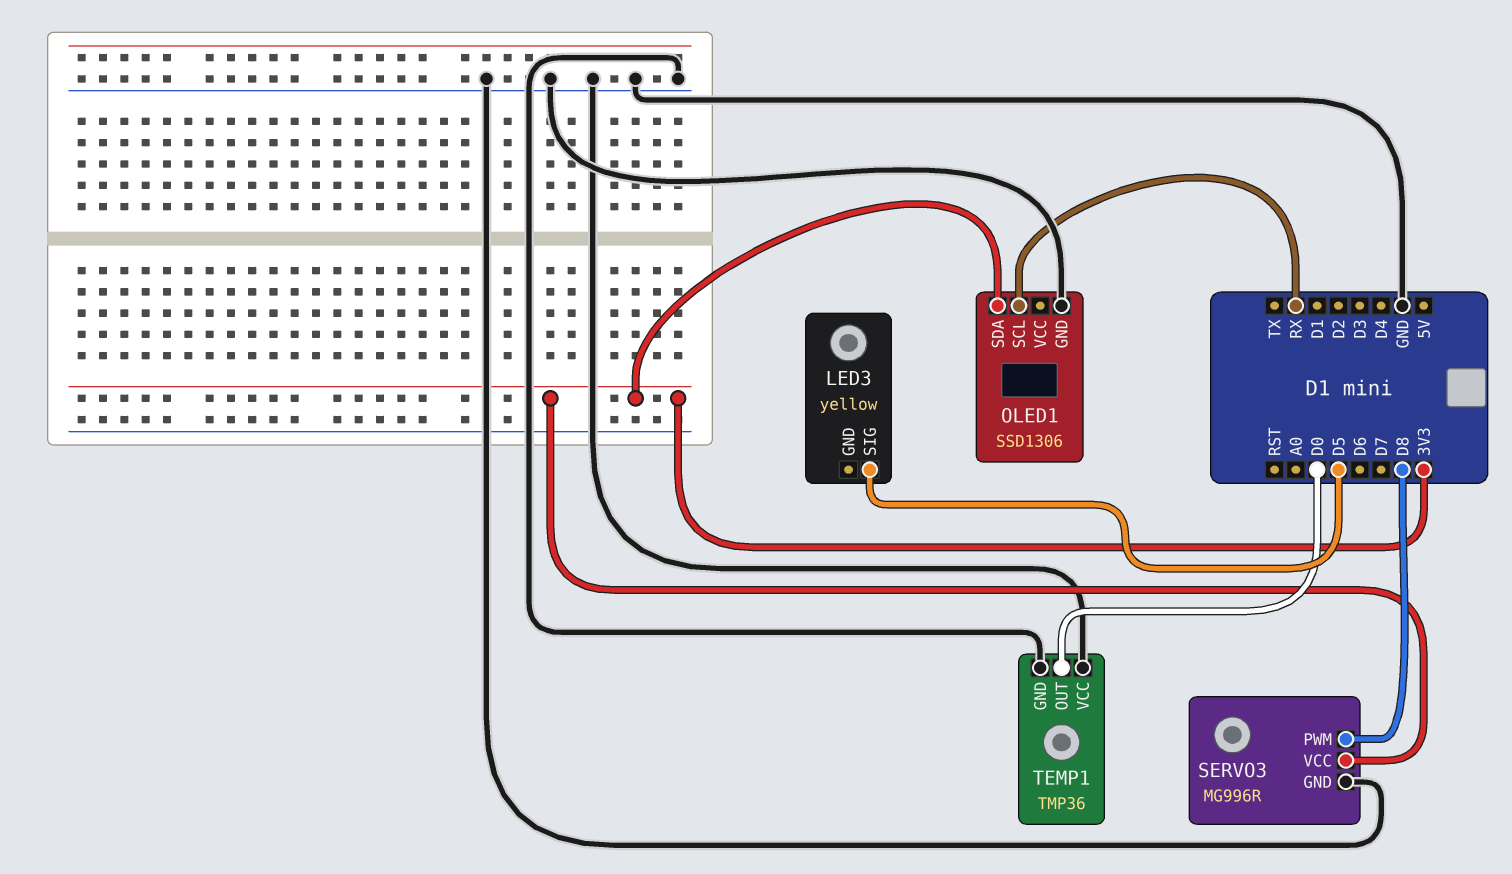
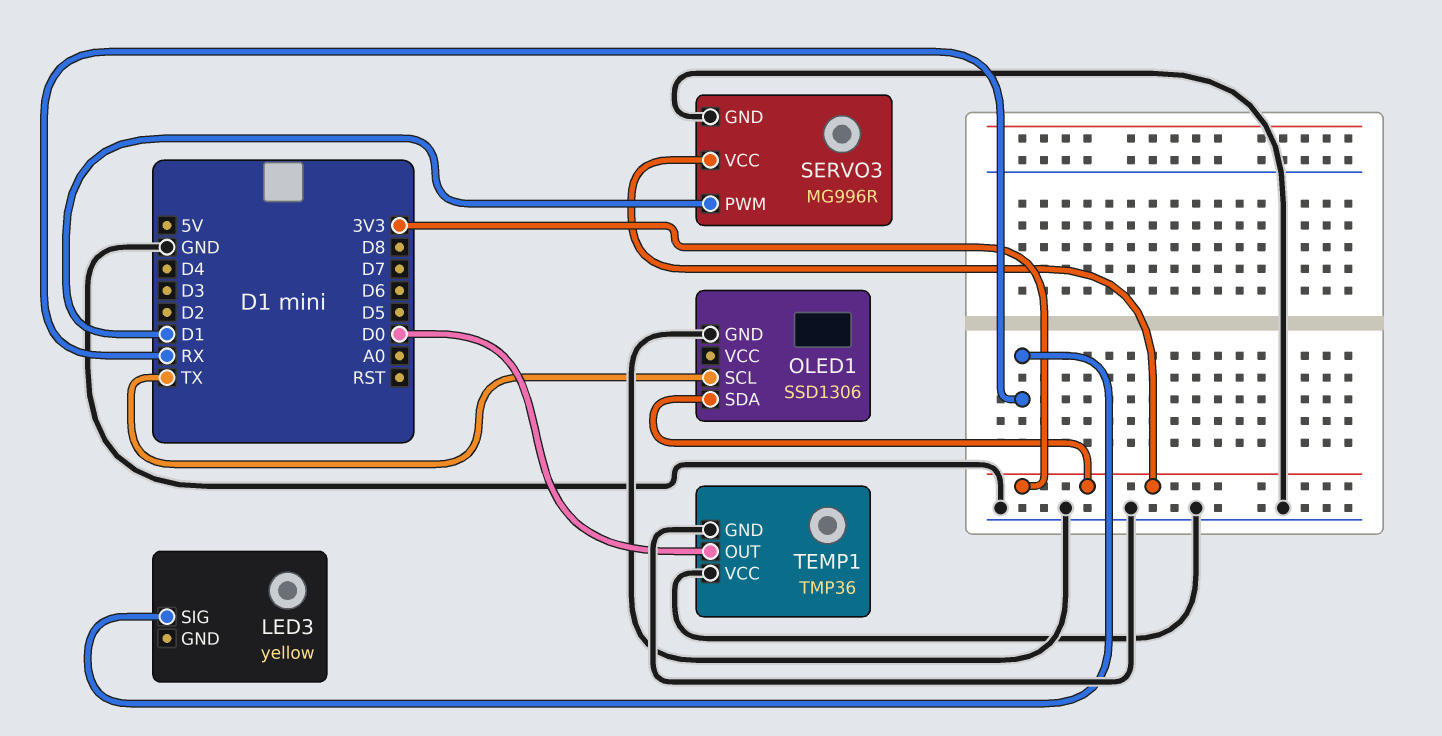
LED3 pin SIG: D5 -> RX
OLED1 pin SCL: RX -> TX
SERVO3 pin PWM: D8 -> D1

